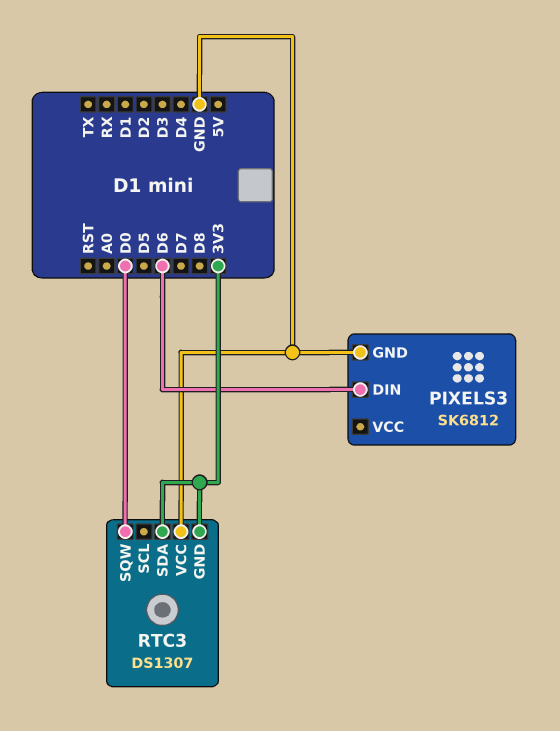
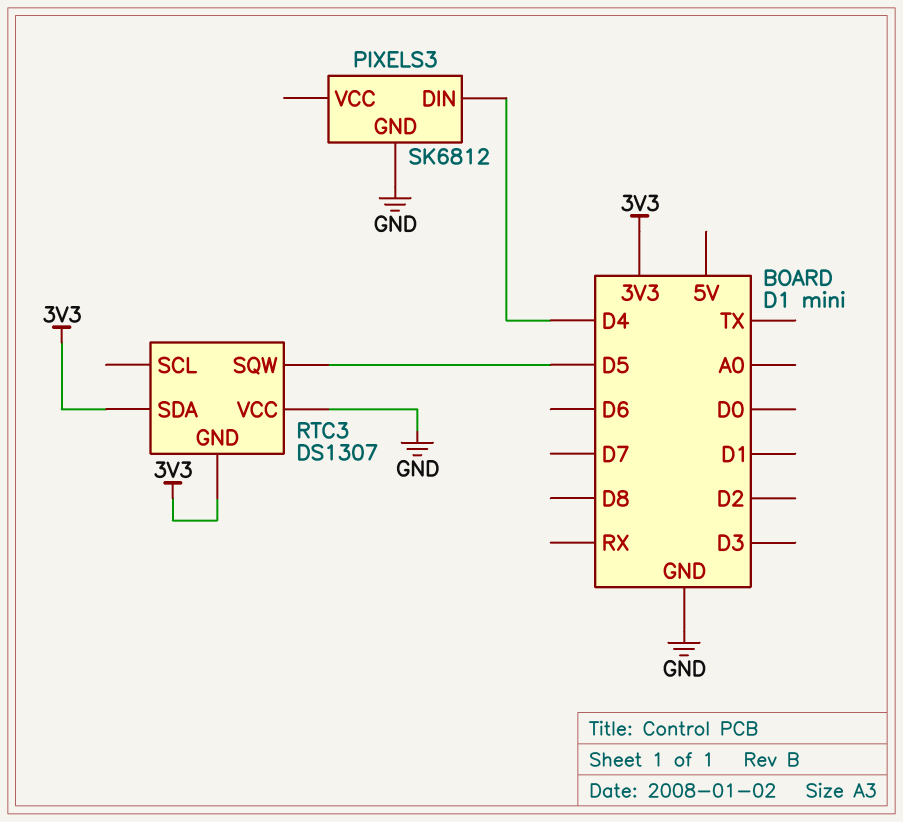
PIXELS3 pin DIN: D6 -> D4
RTC3 pin SQW: D0 -> D5

